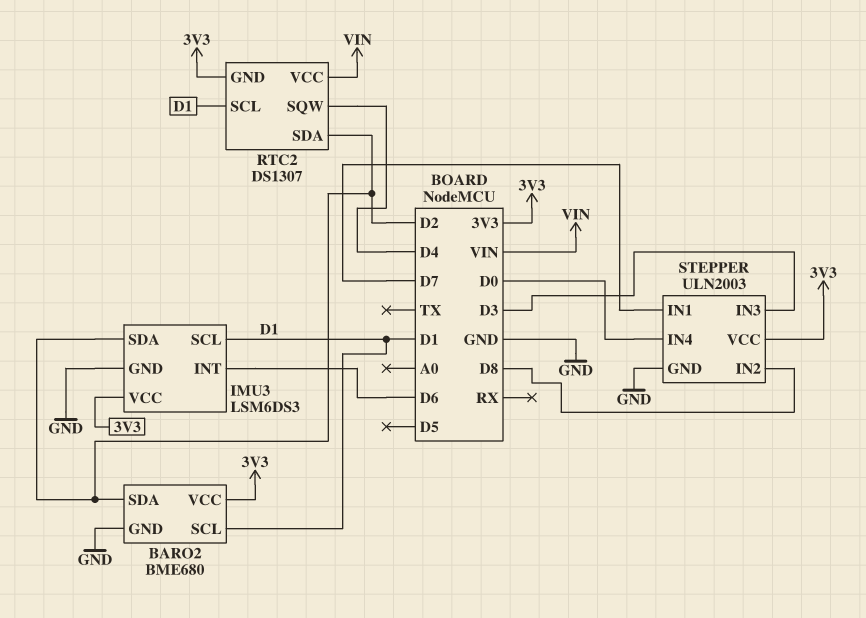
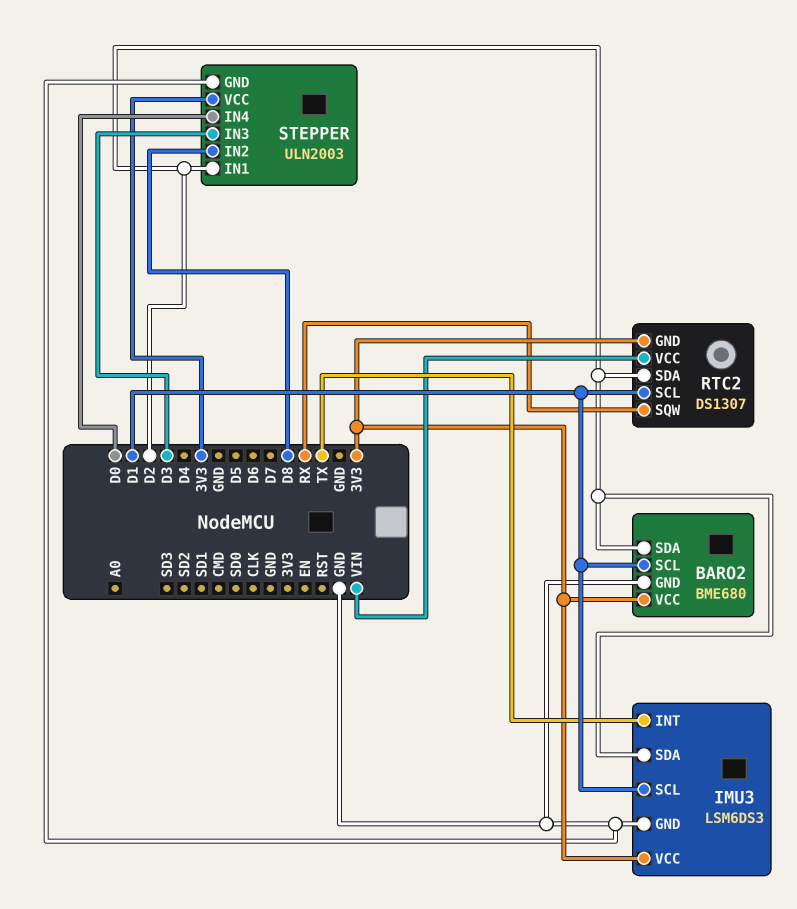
IMU3 pin INT: D6 -> TX
RTC2 pin SQW: D4 -> RX
STEPPER pin IN1: D7 -> D2

